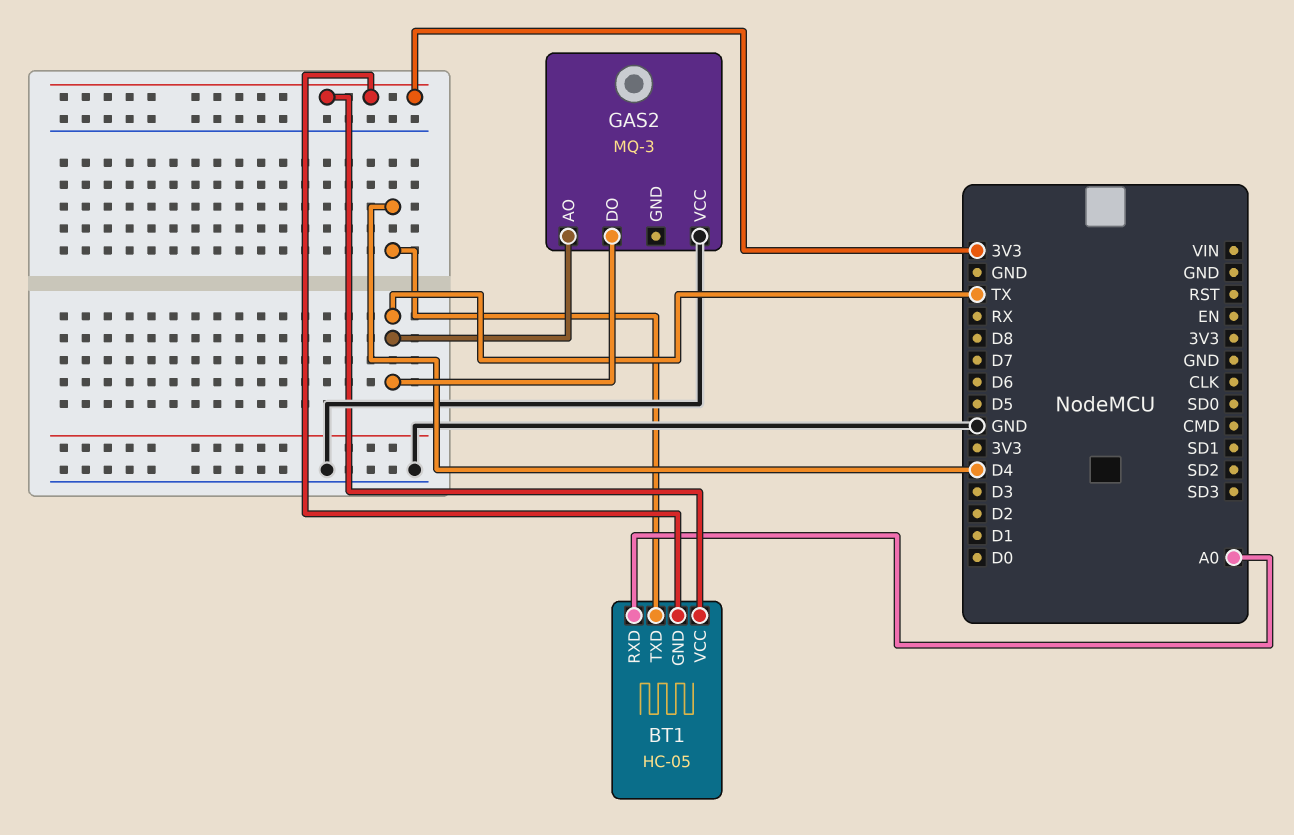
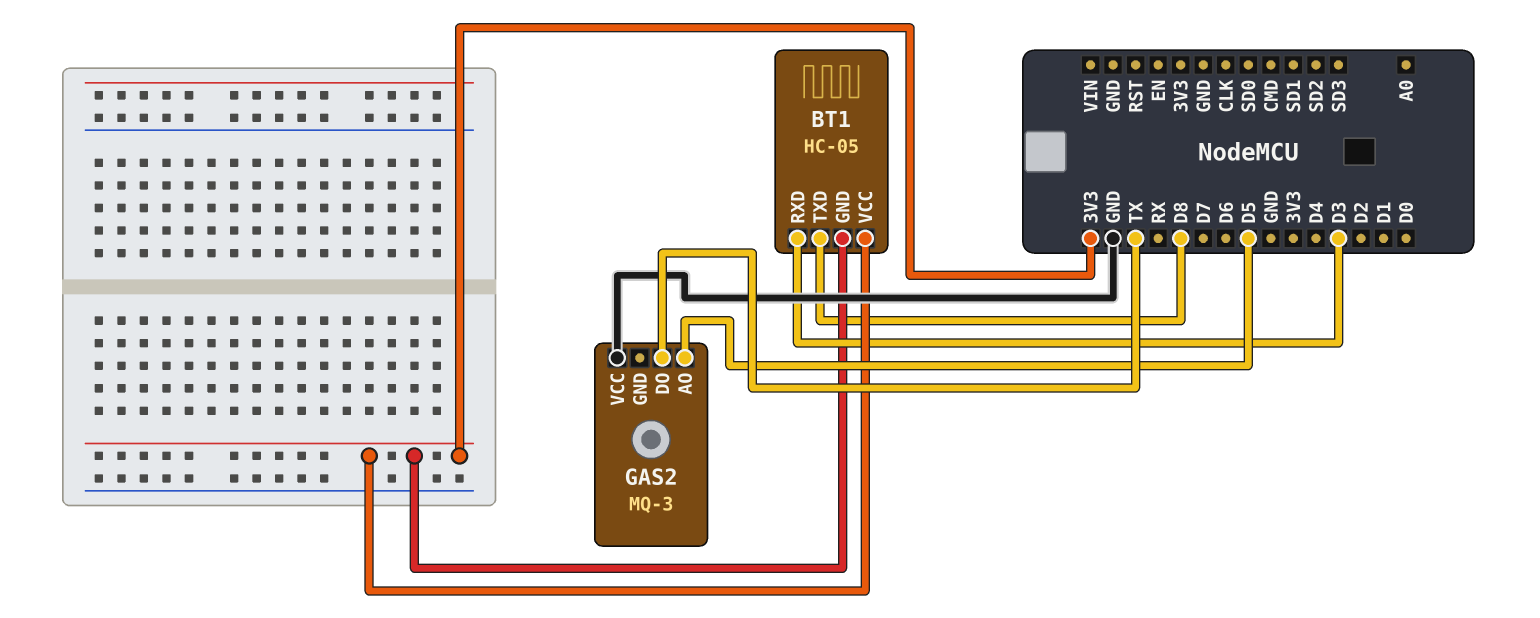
BT1 pin RXD: A0 -> D3
BT1 pin TXD: D4 -> D8
GAS2 pin AO: TX -> D5

